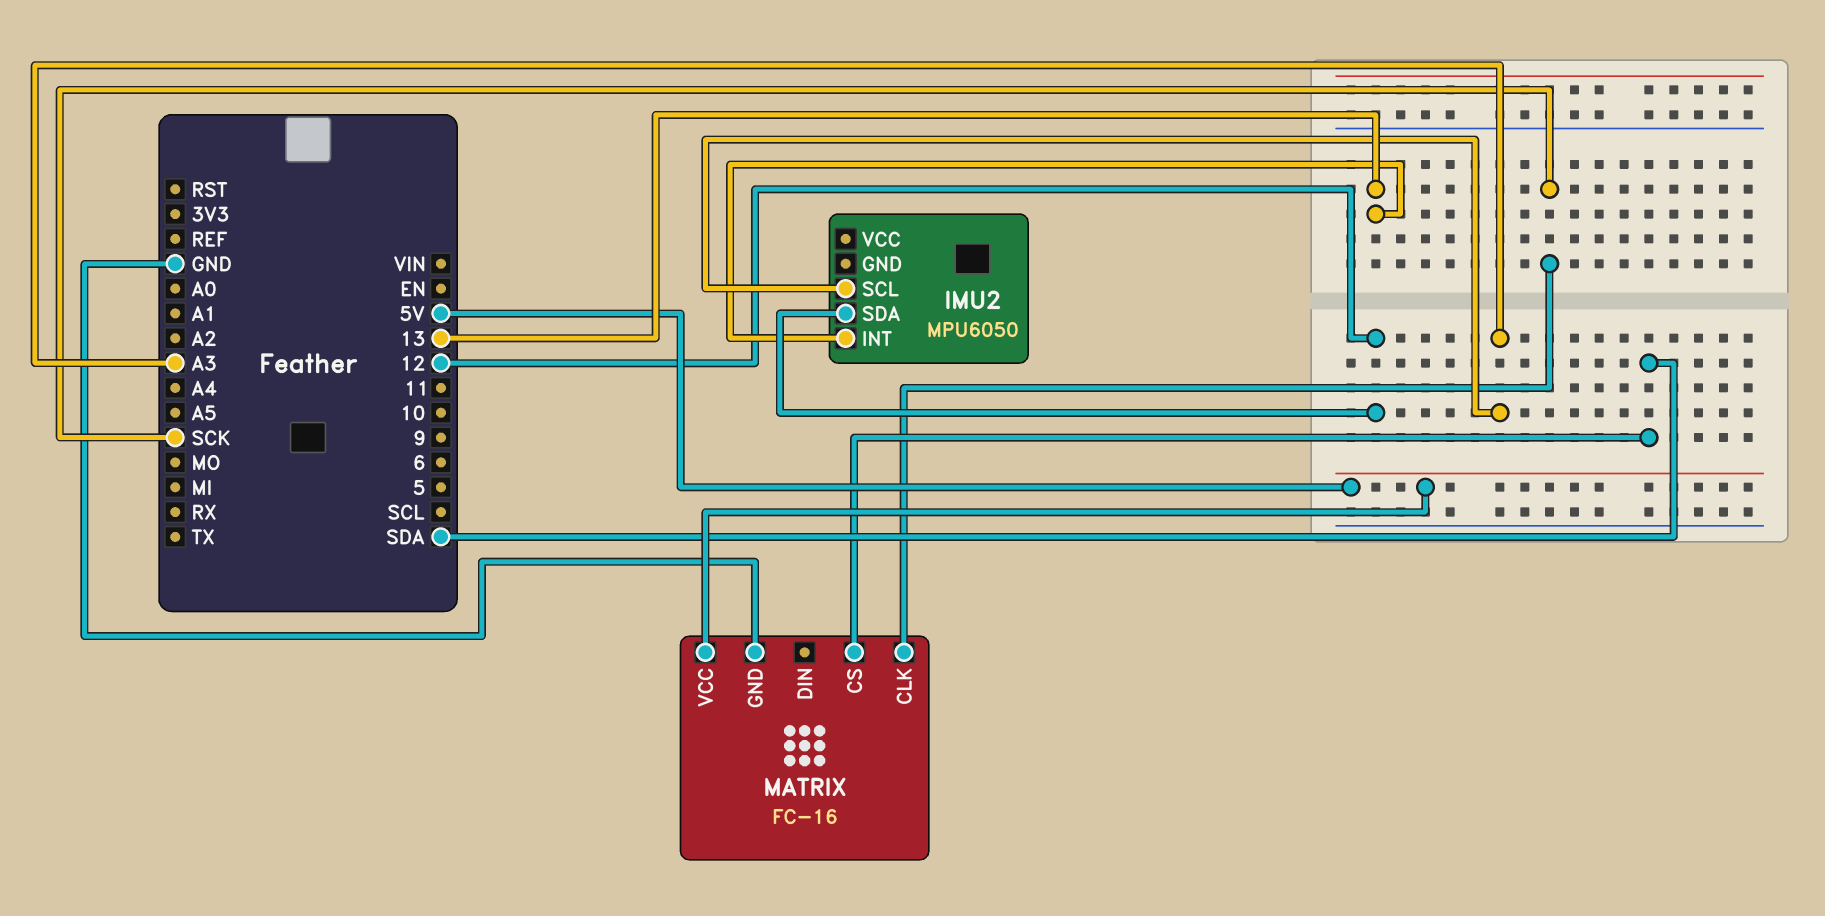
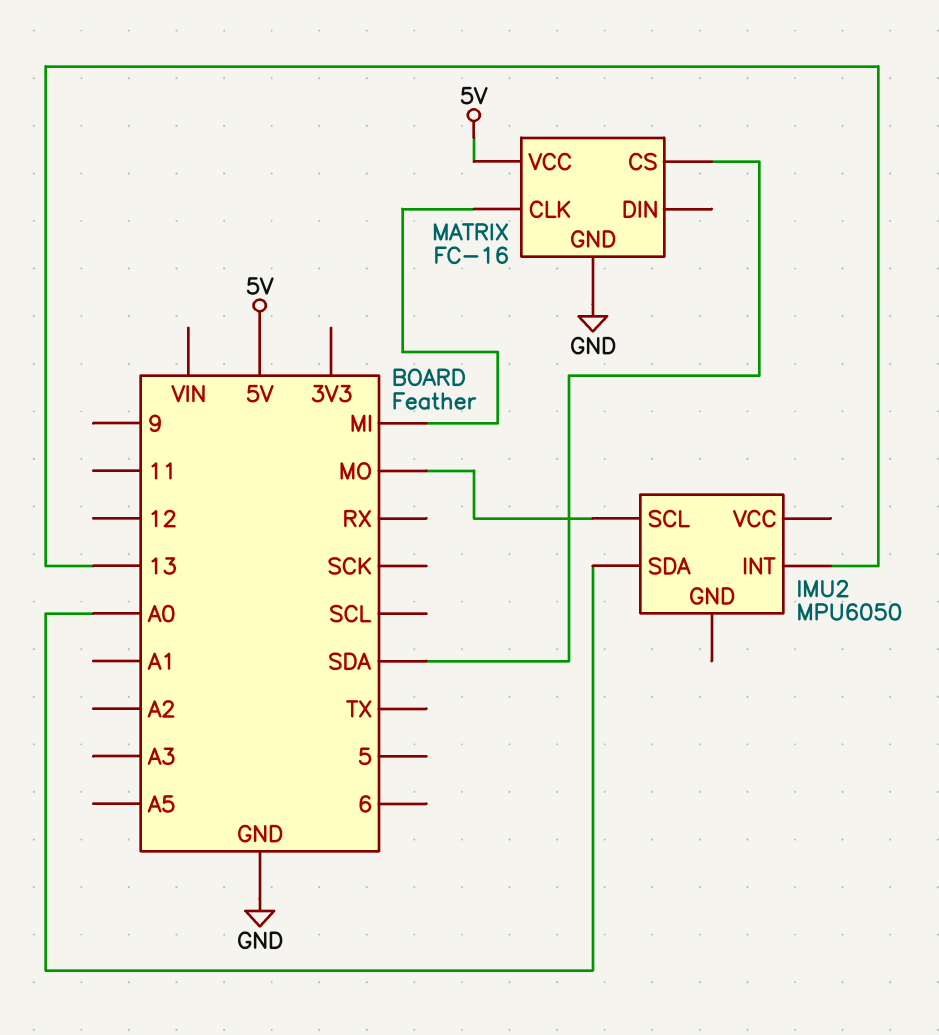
IMU2 pin SCL: A3 -> MO
IMU2 pin SDA: 12 -> A0
MATRIX pin CLK: SCK -> MI

